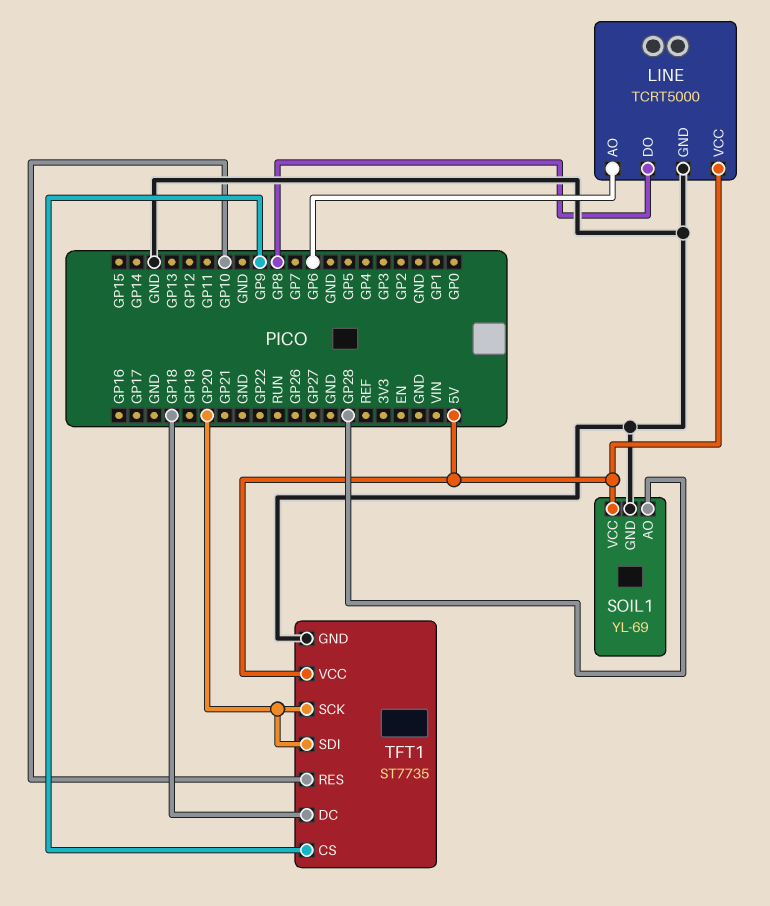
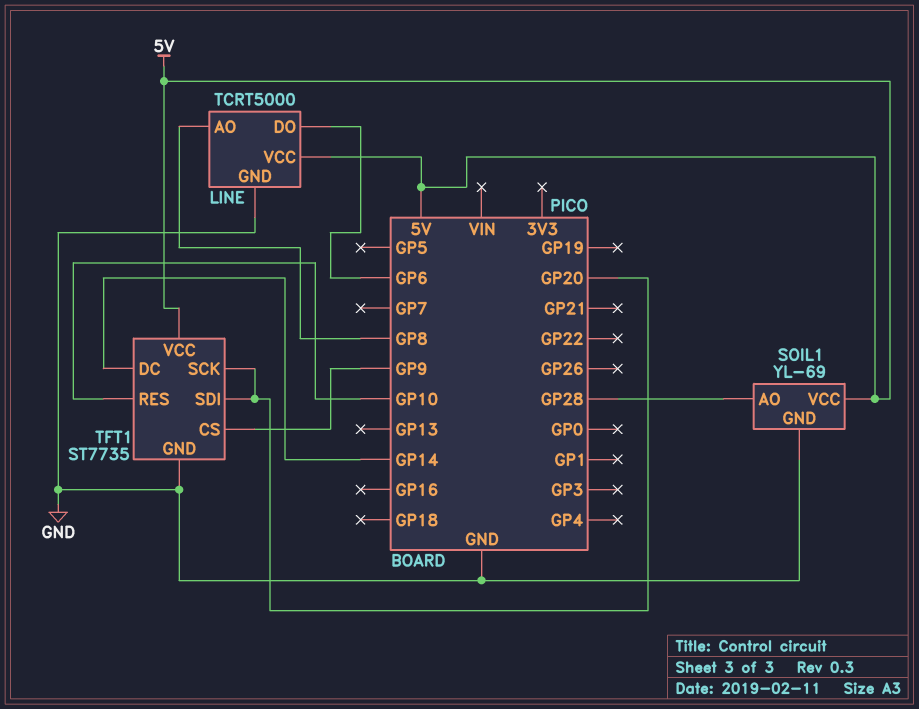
LINE pin AO: GP6 -> GP8
LINE pin DO: GP8 -> GP6
TFT1 pin DC: GP18 -> GP14

